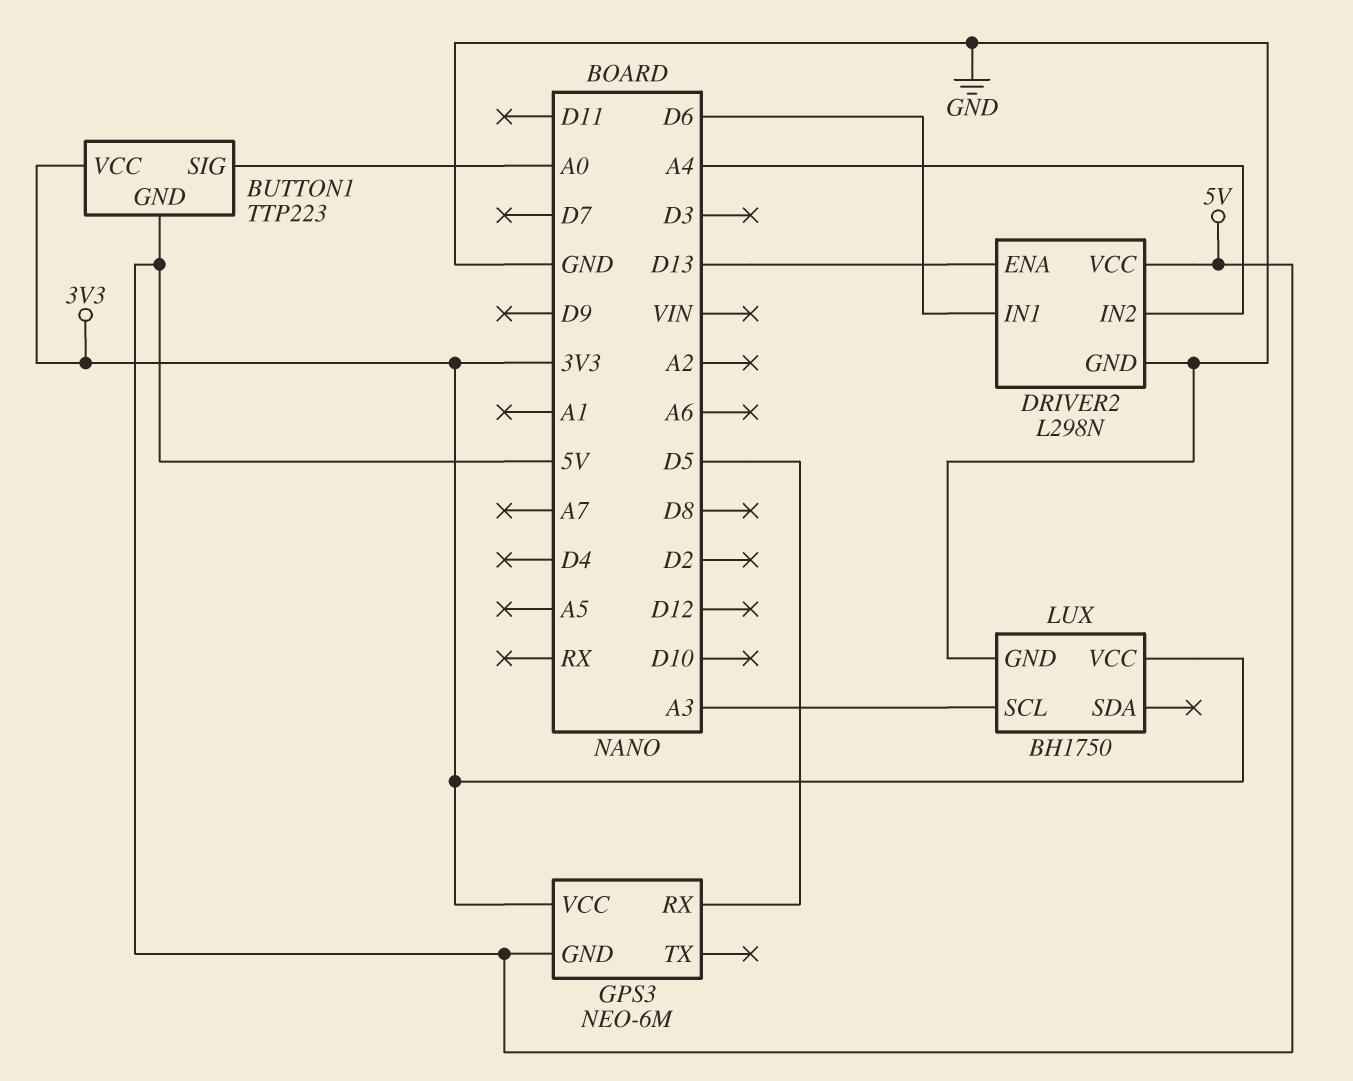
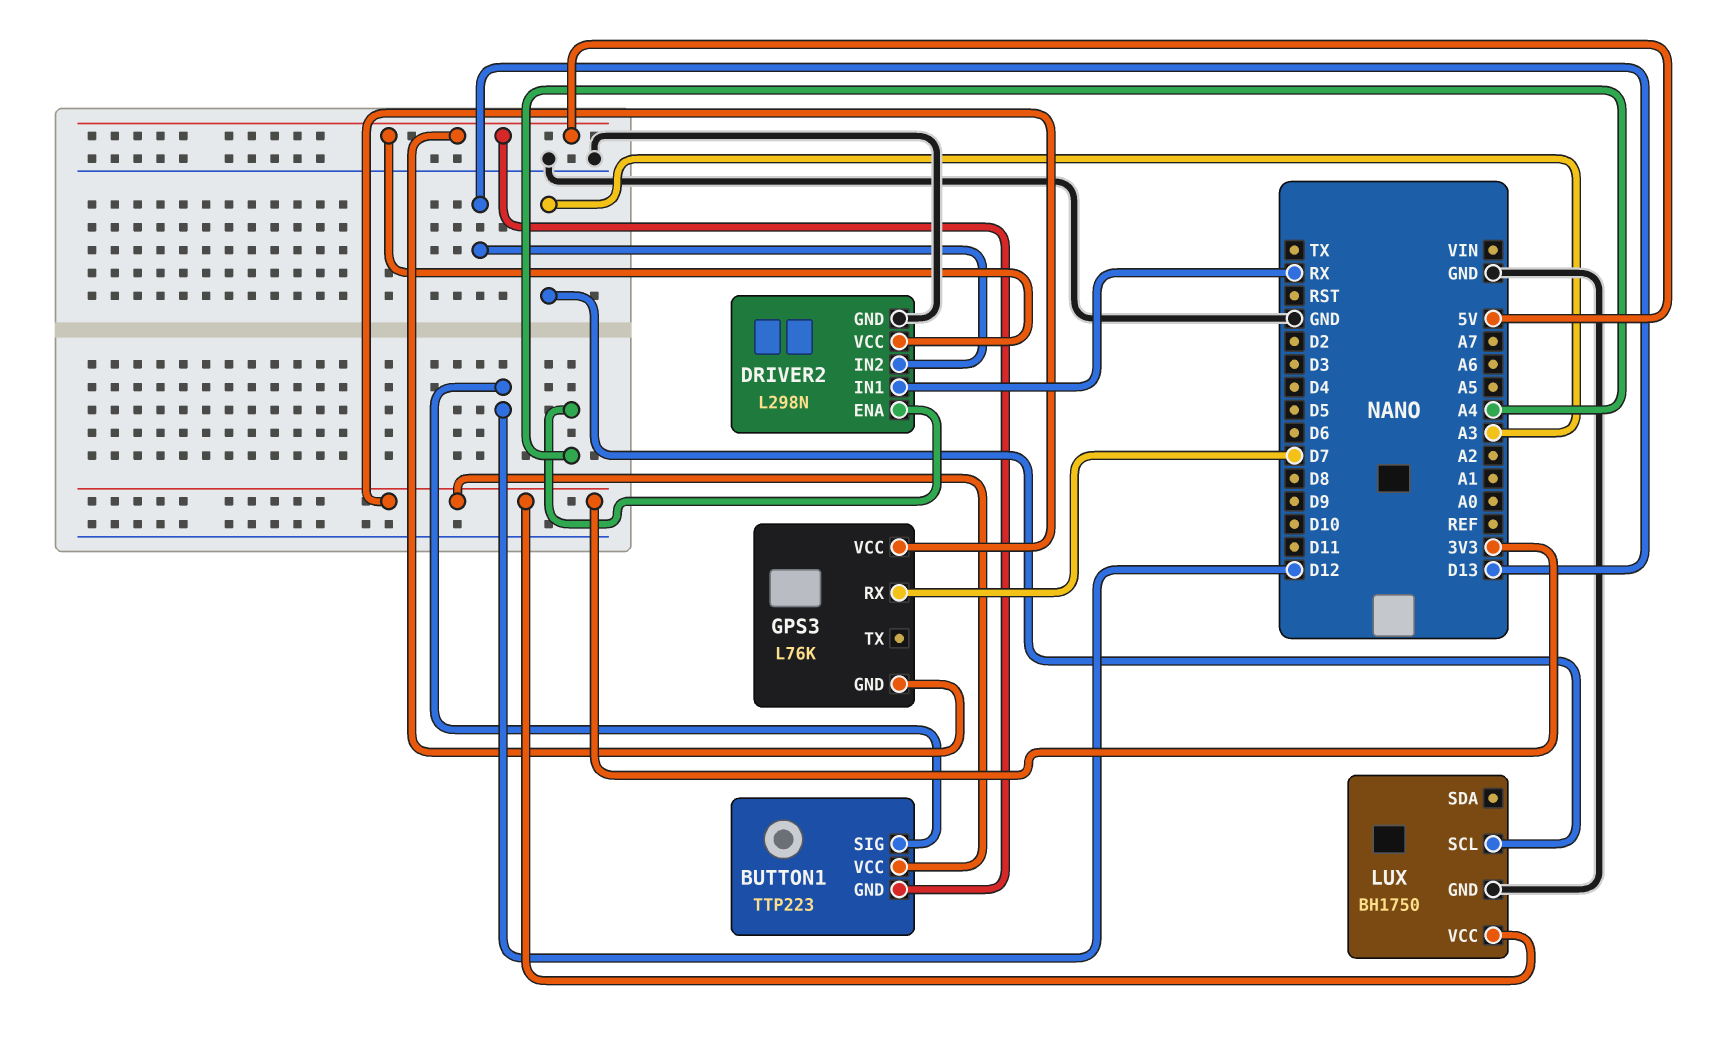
BUTTON1 pin SIG: A0 -> D12
DRIVER2 pin ENA: D13 -> A4
DRIVER2 pin IN1: D6 -> RX
DRIVER2 pin IN2: A4 -> D13
GPS3: NEO-6M -> L76K
GPS3 pin RX: D5 -> D7

